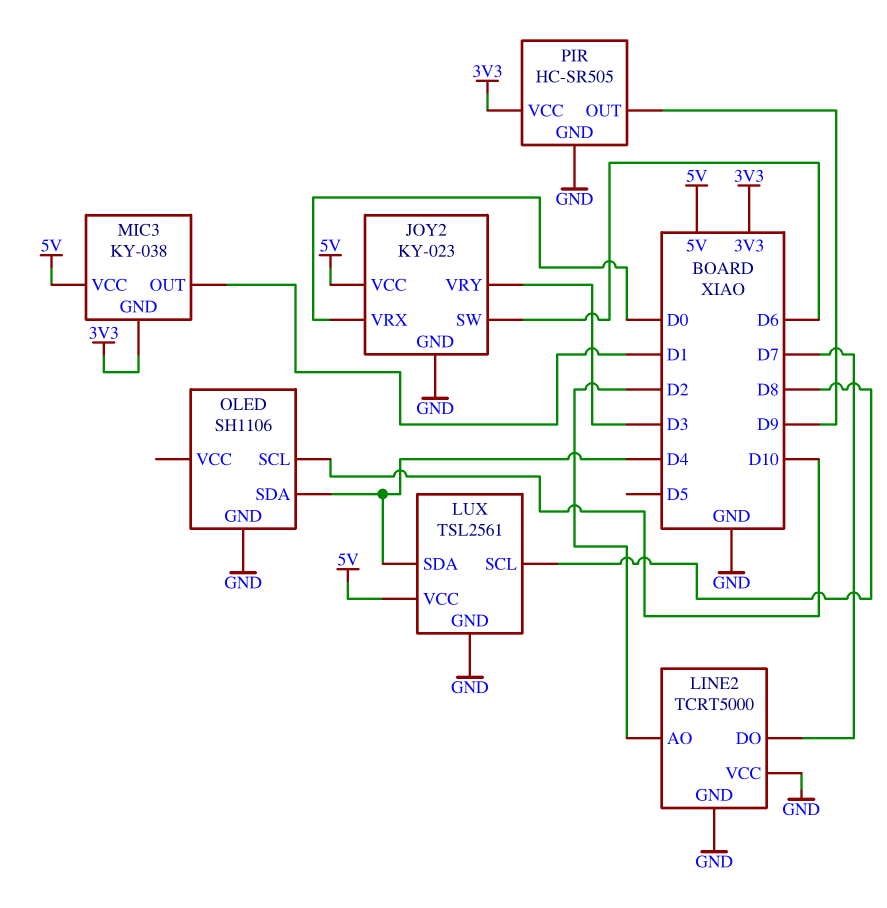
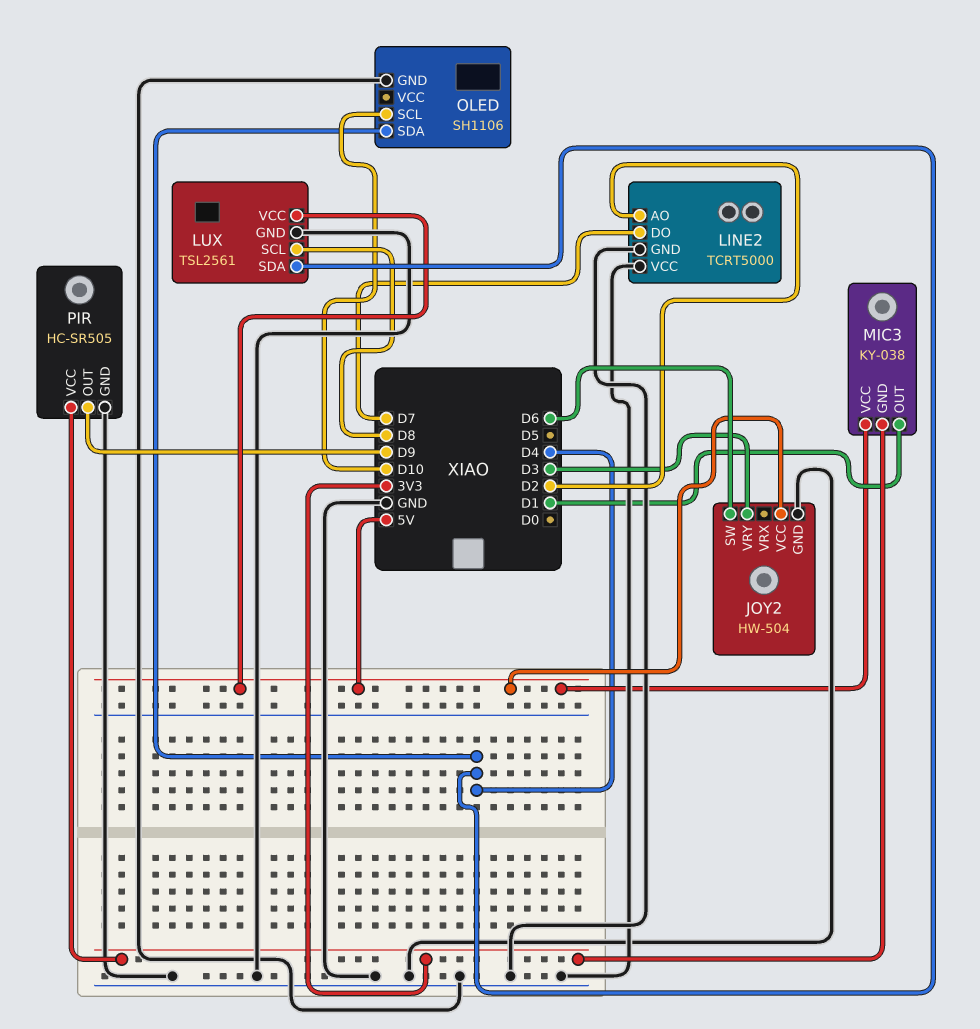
JOY2: KY-023 -> HW-504
JOY2 pin VRX: D0 -> none

